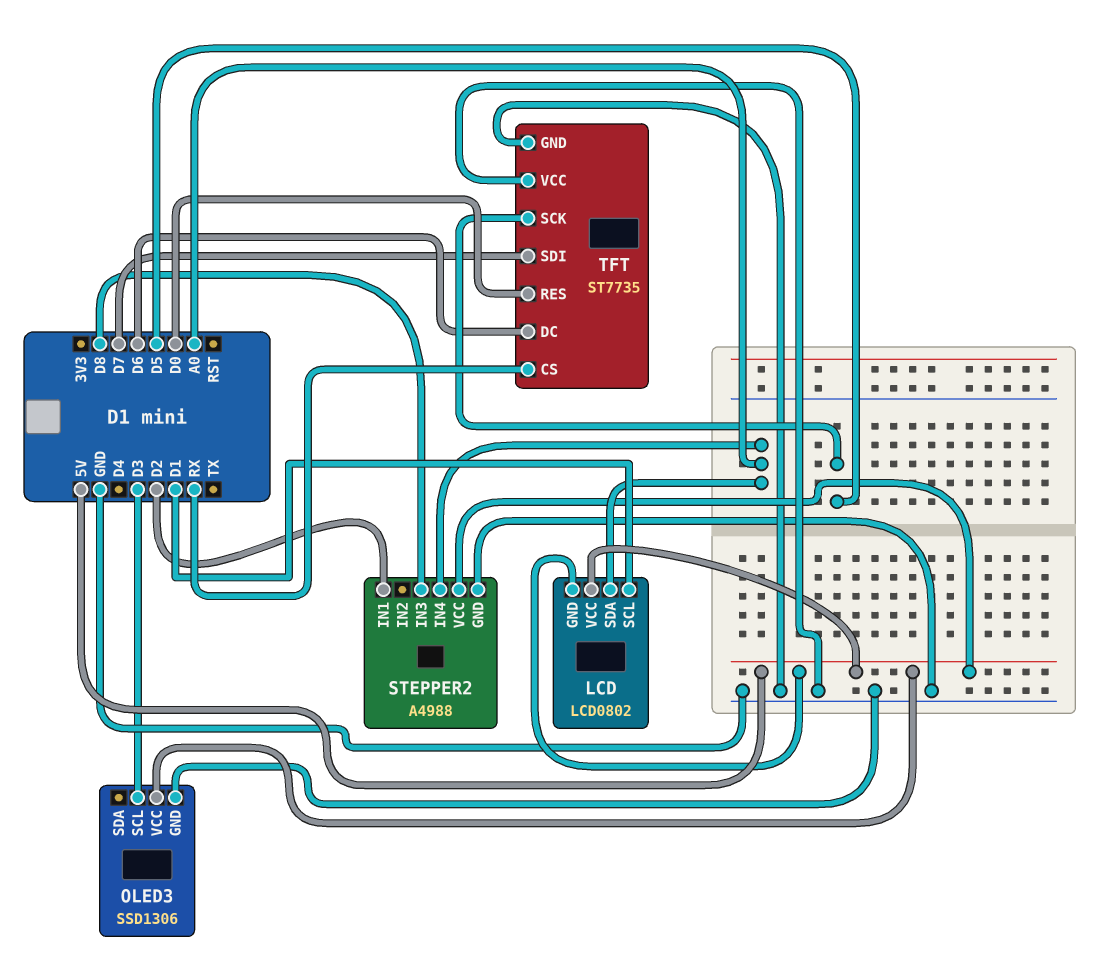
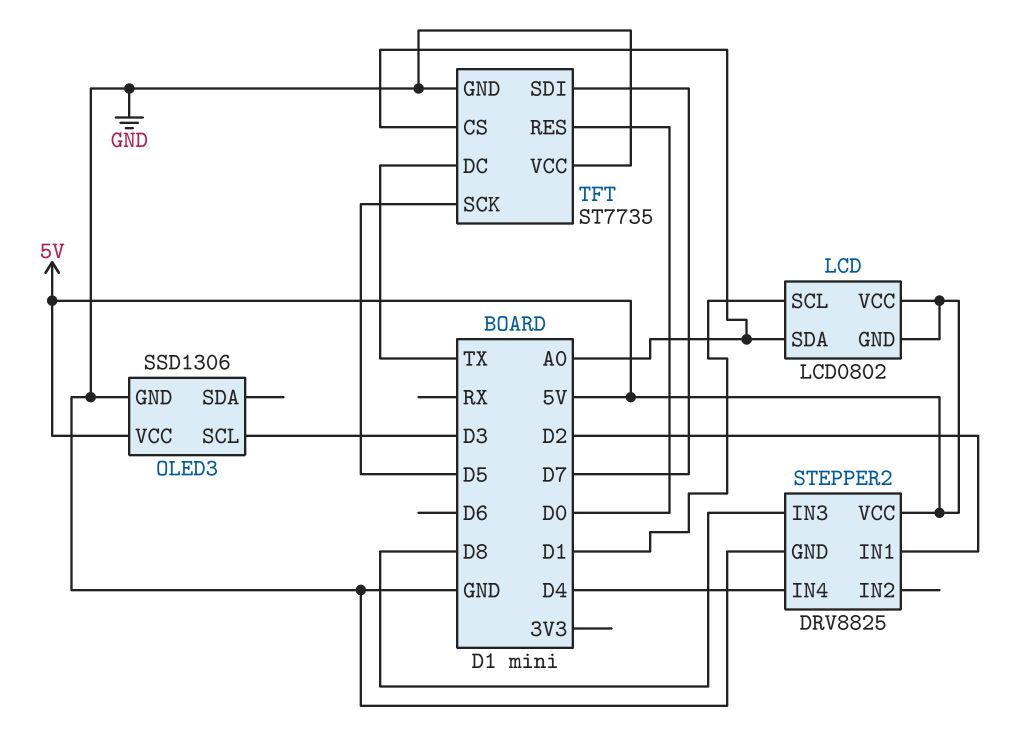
STEPPER2: A4988 -> DRV8825
STEPPER2 pin IN4: A0 -> D4
TFT pin CS: RX -> A0
TFT pin DC: D6 -> TX

